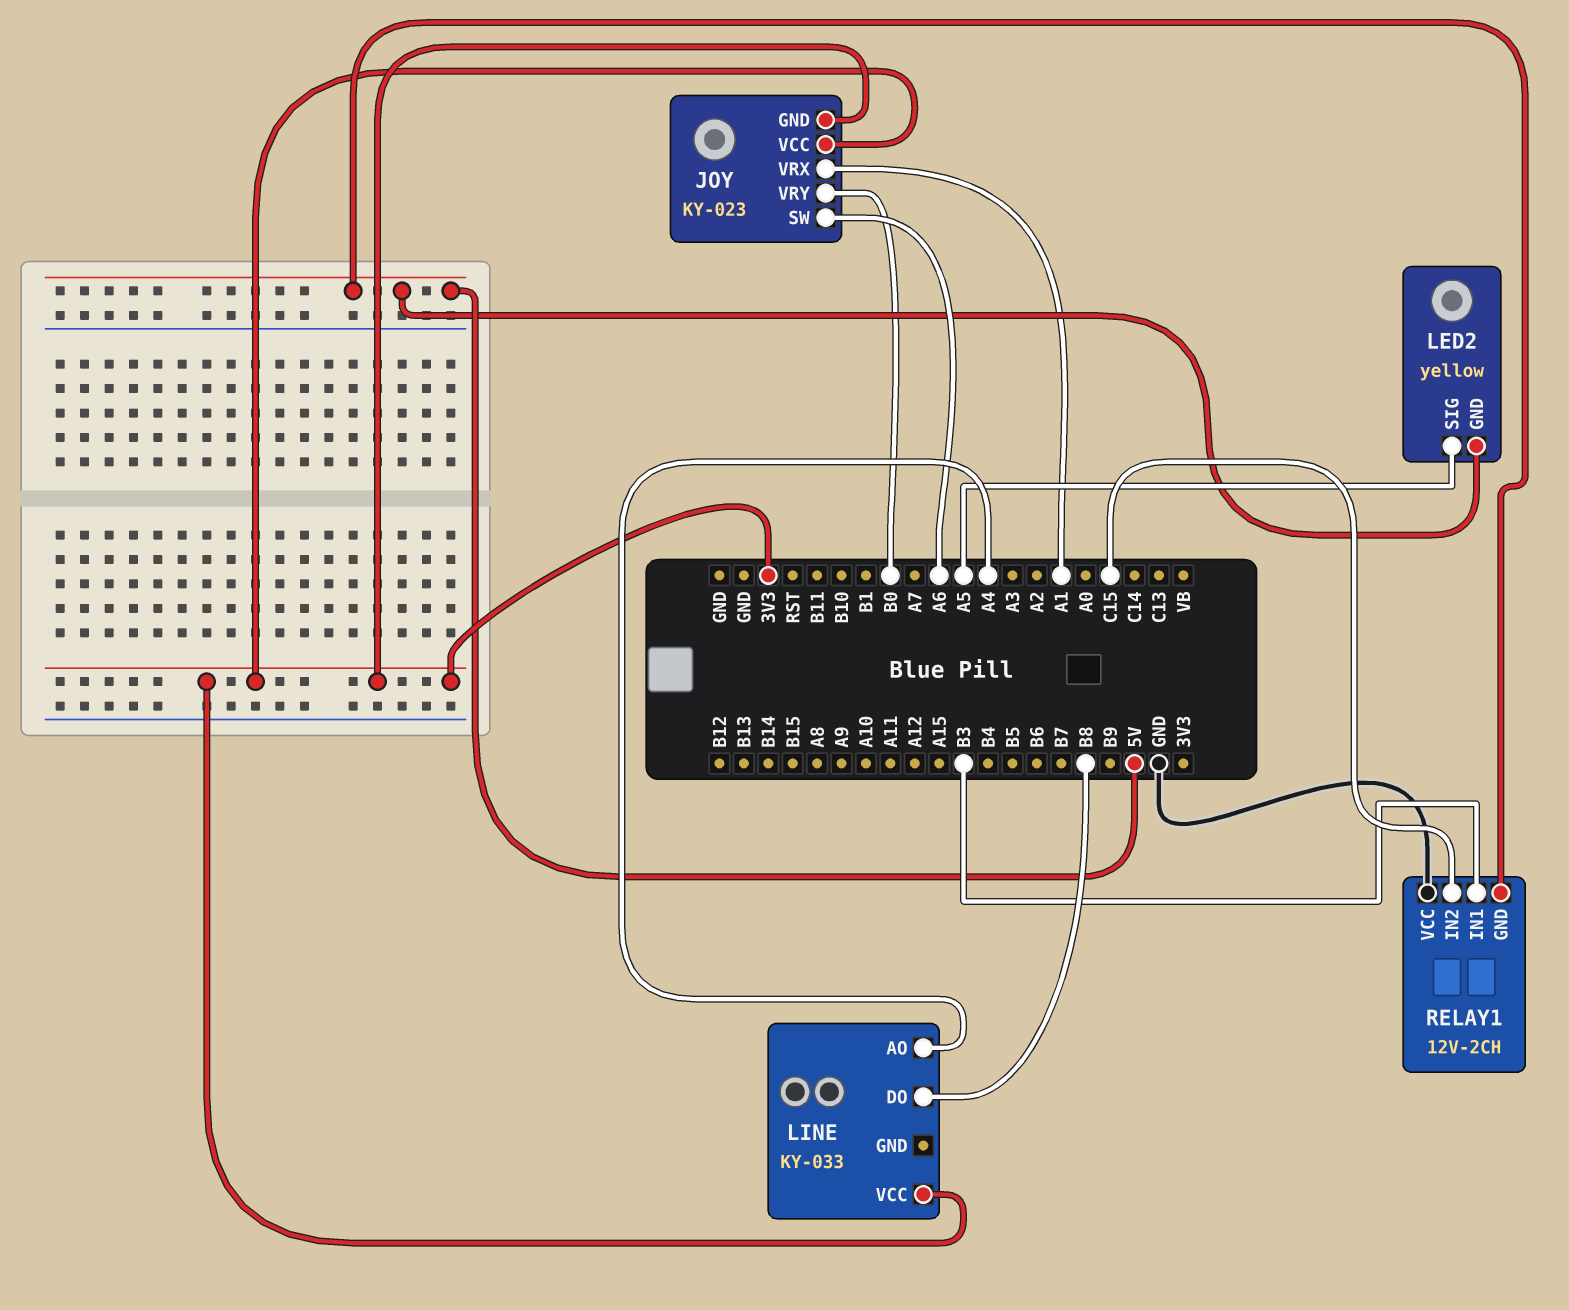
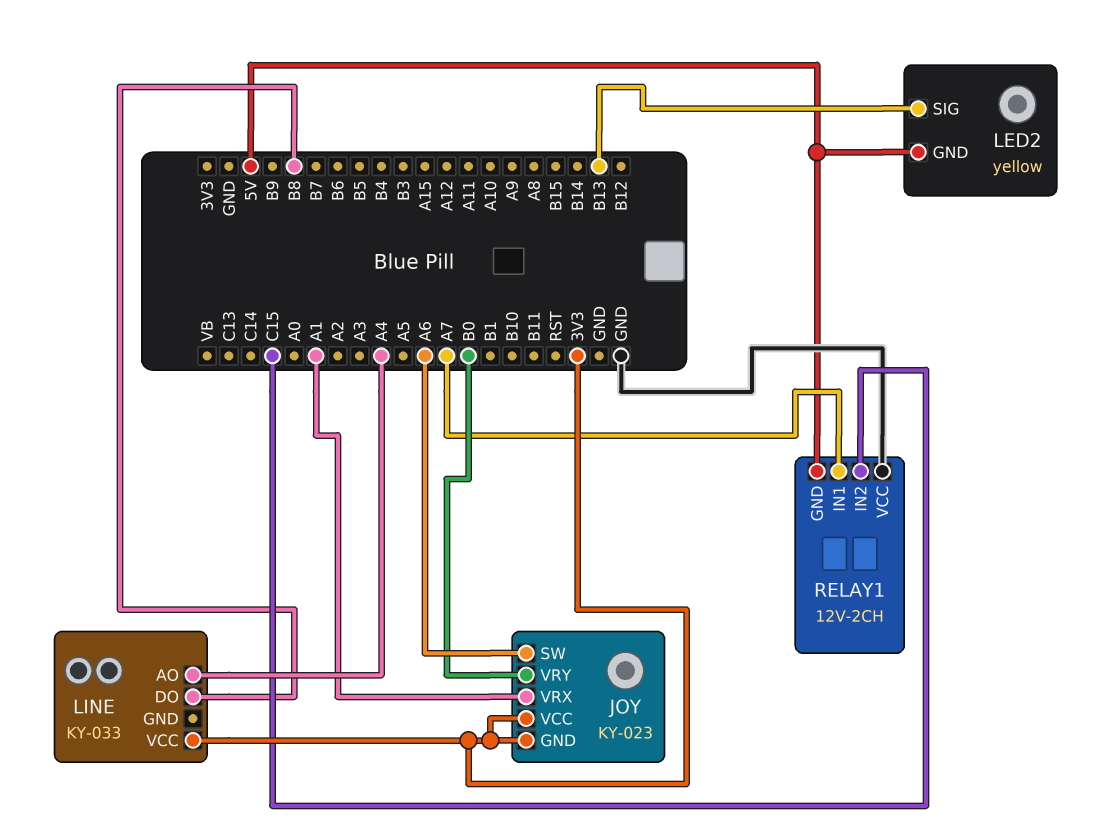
LED2 pin SIG: A5 -> B13
RELAY1 pin IN1: B3 -> A7

